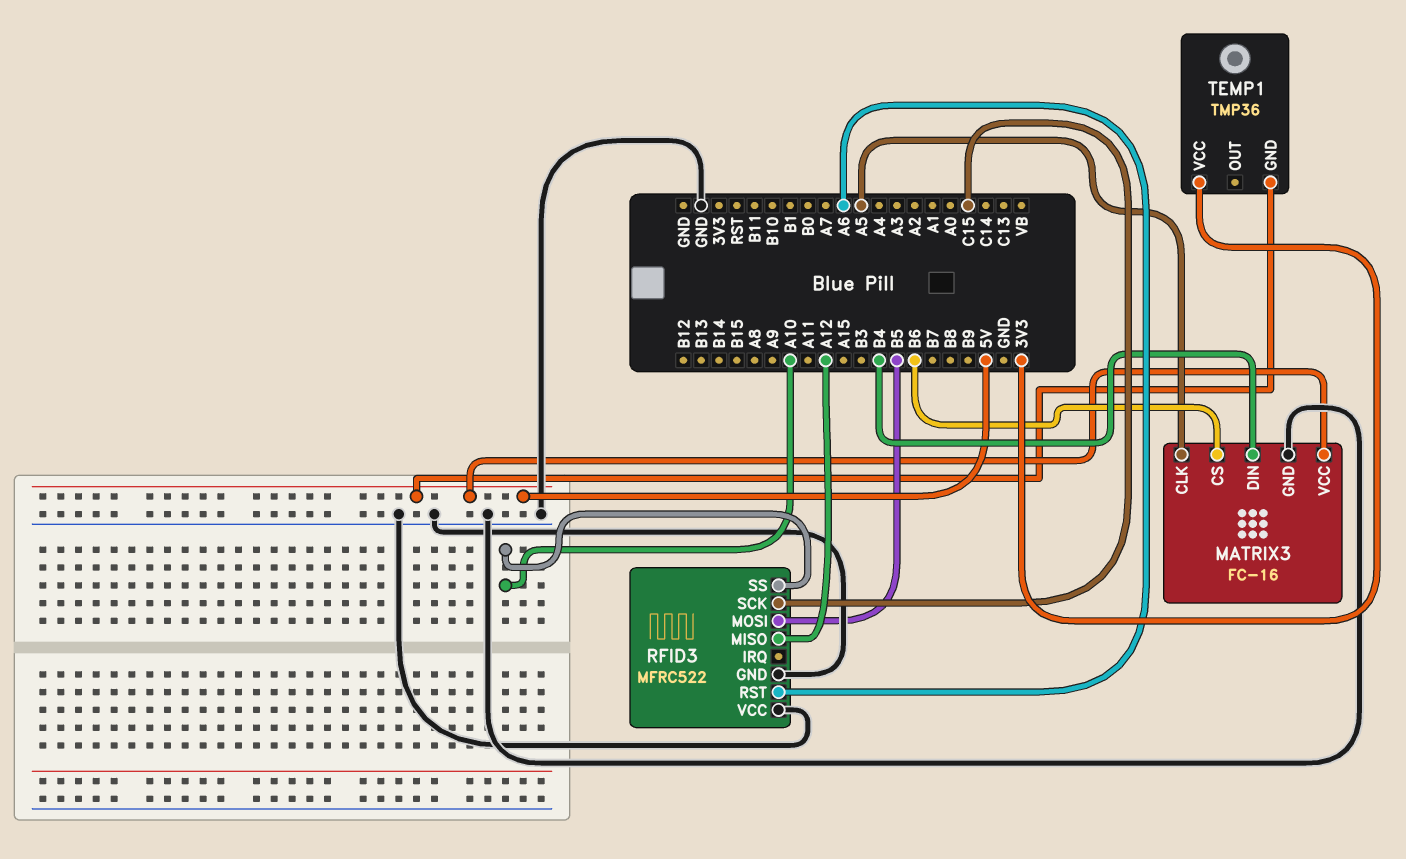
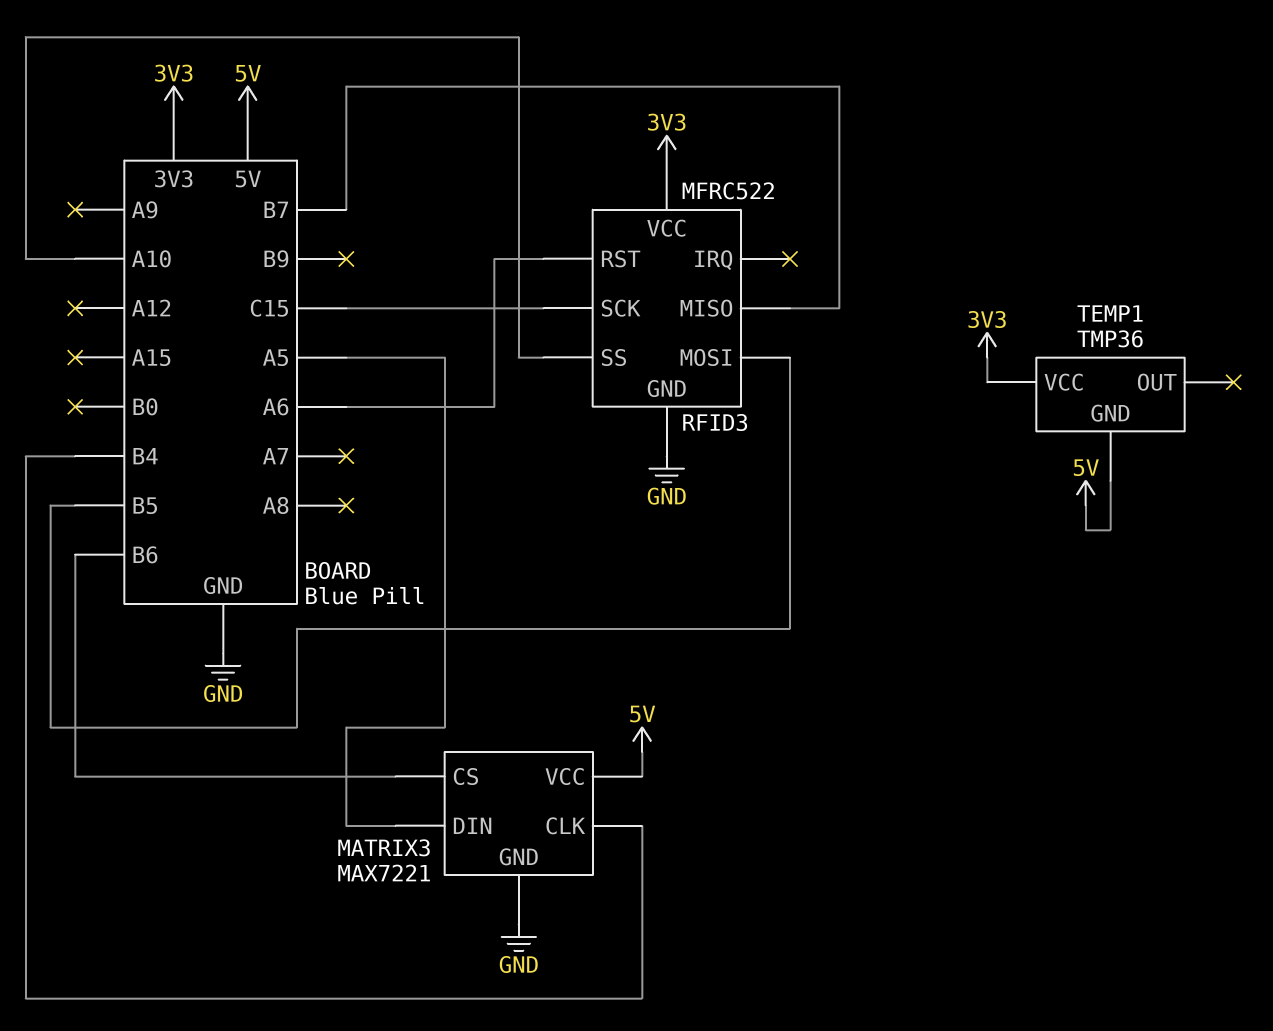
MATRIX3: FC-16 -> MAX7221
MATRIX3 pin CLK: A5 -> B4
MATRIX3 pin DIN: B4 -> A5
RFID3 pin MISO: A12 -> B7
RFID3 pin VCC: GND -> 3V3

